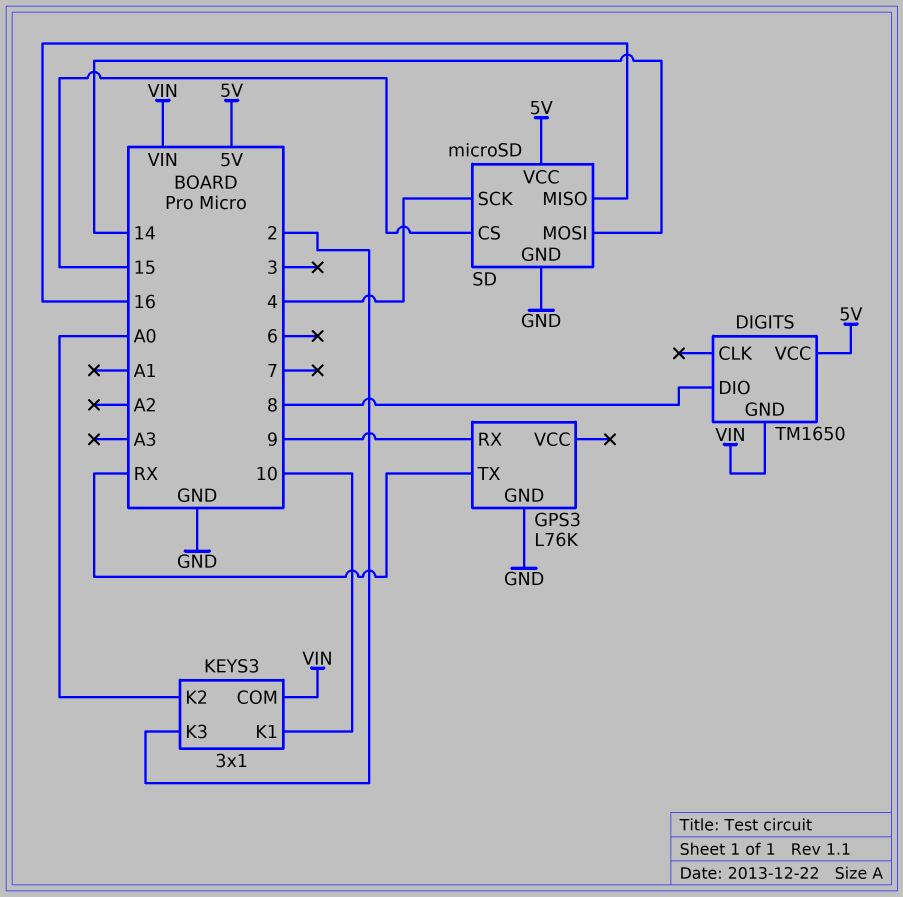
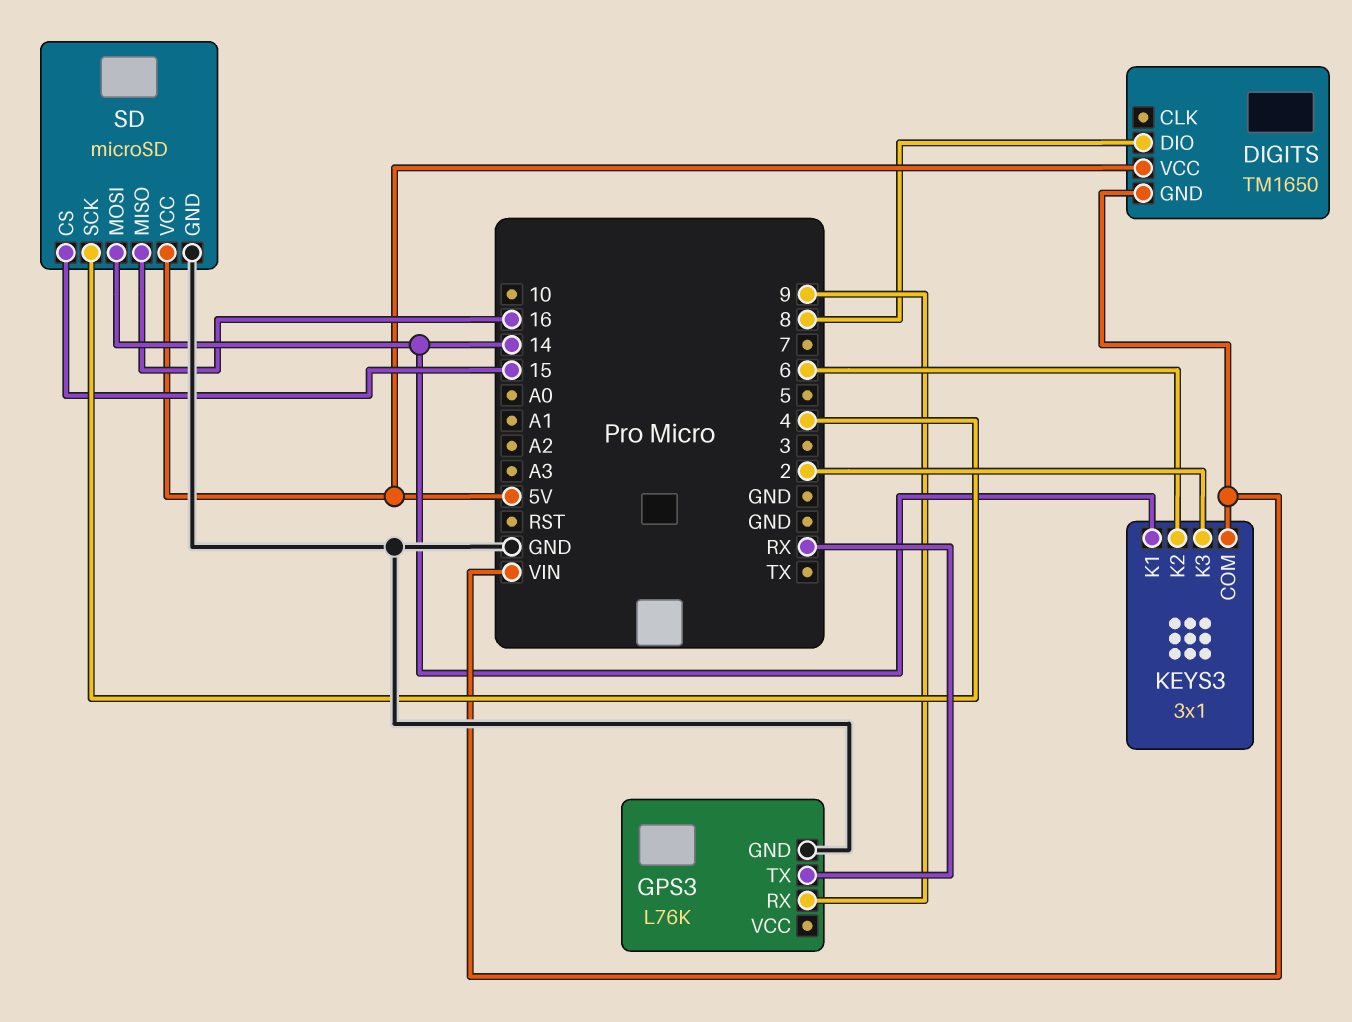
KEYS3 pin K1: 10 -> 14
KEYS3 pin K2: A0 -> 6

